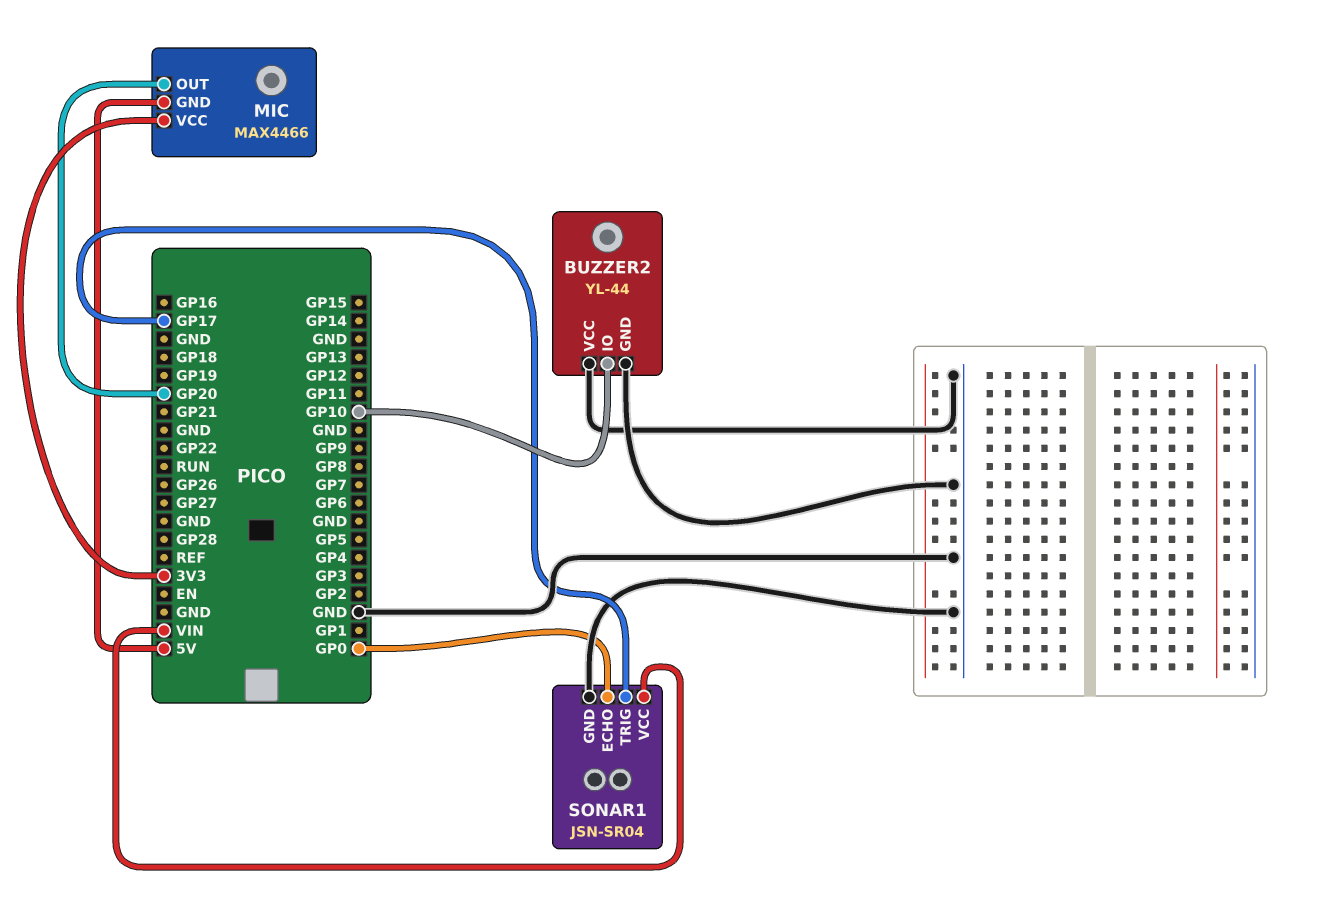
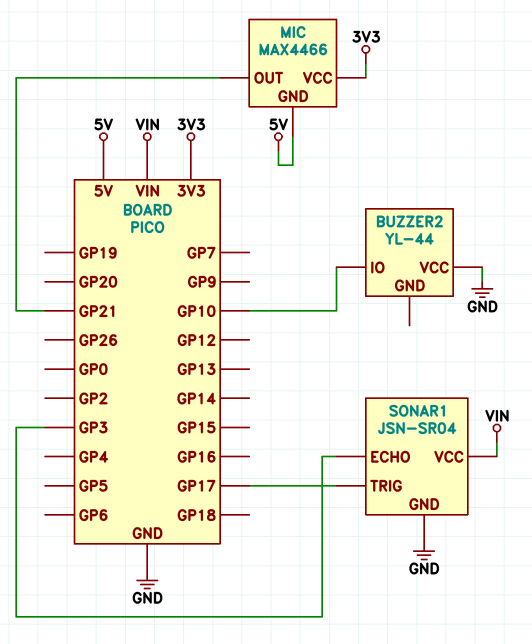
BUZZER2 pin GND: GND -> none
MIC pin OUT: GP20 -> GP21
SONAR1 pin ECHO: GP0 -> GP3

